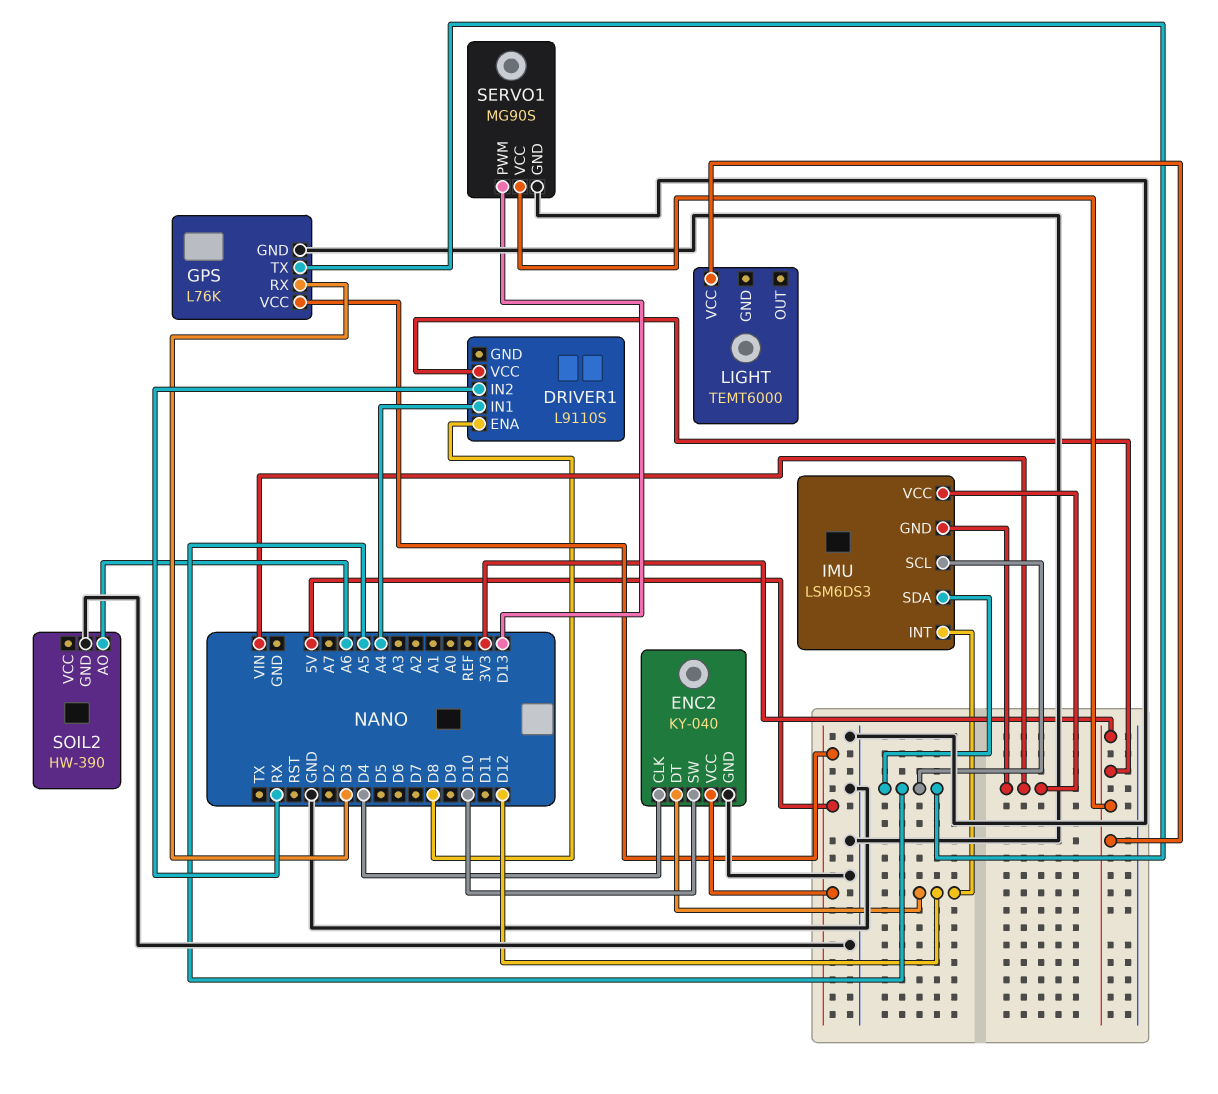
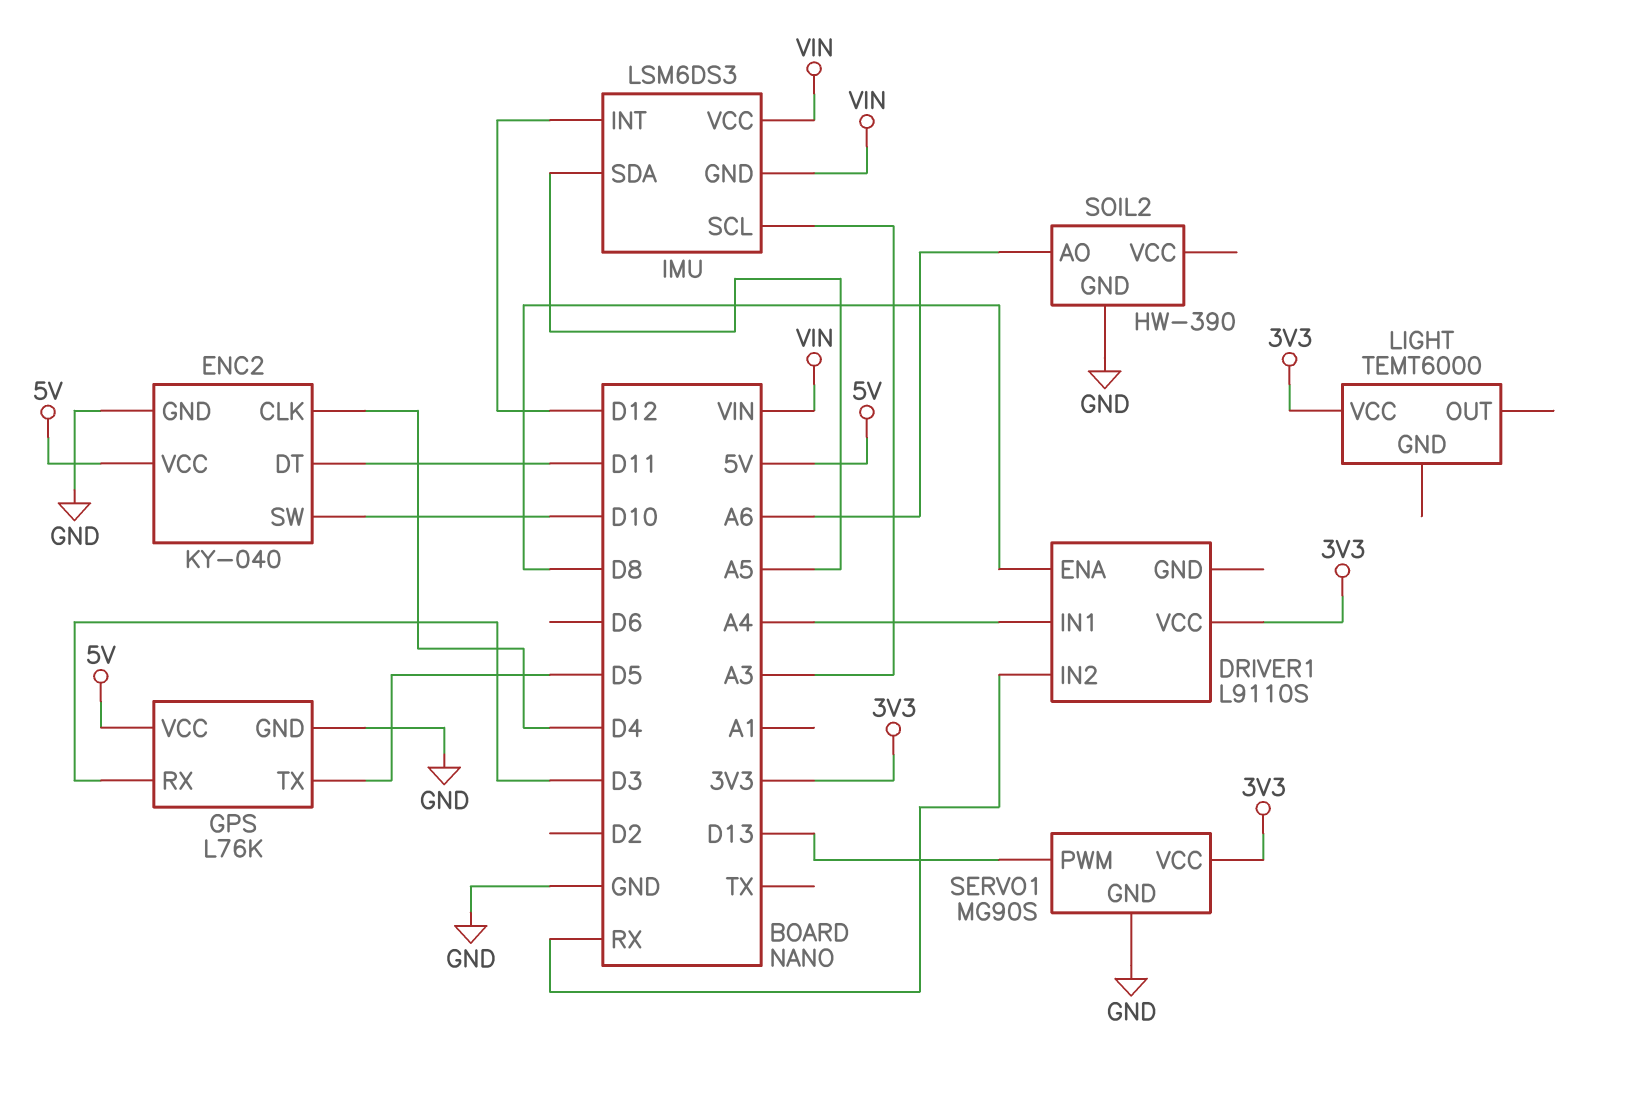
ENC2 pin DT: D12 -> D11
GPS pin TX: A5 -> D5
IMU pin SCL: A5 -> A3

